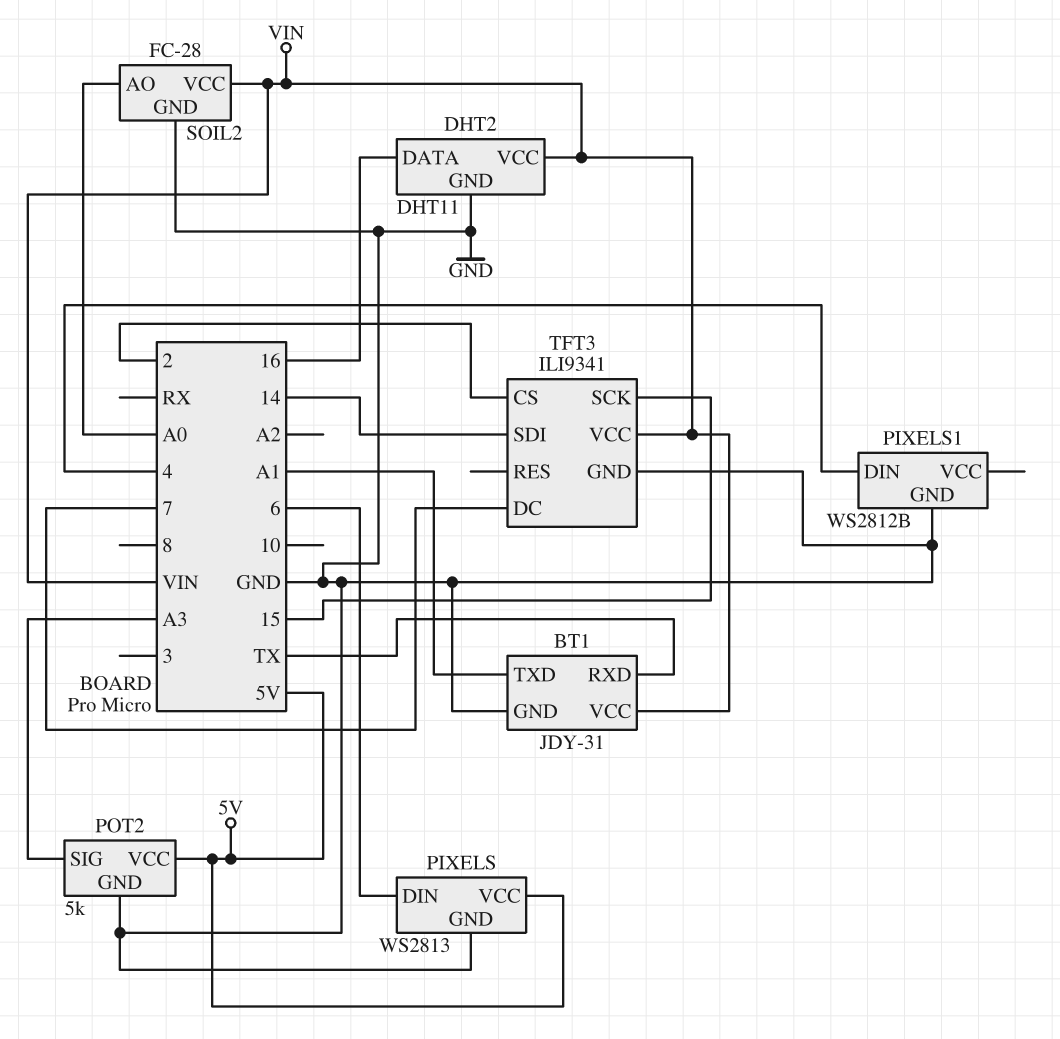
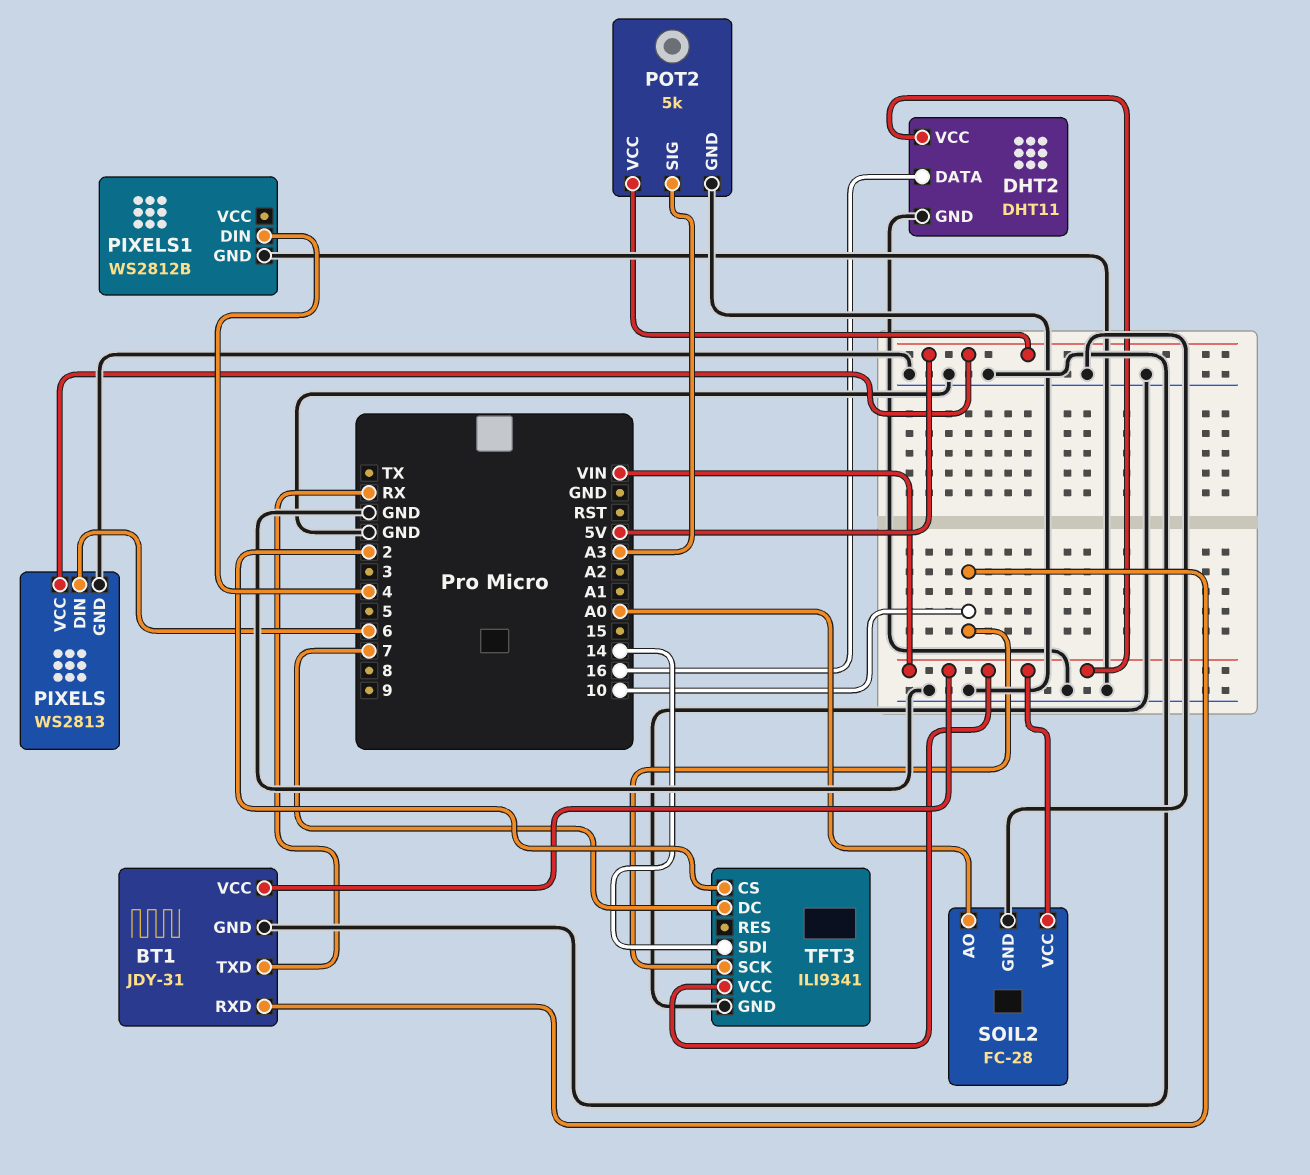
BT1 pin RXD: TX -> 10
BT1 pin TXD: A1 -> RX
TFT3 pin SCK: 15 -> 10

